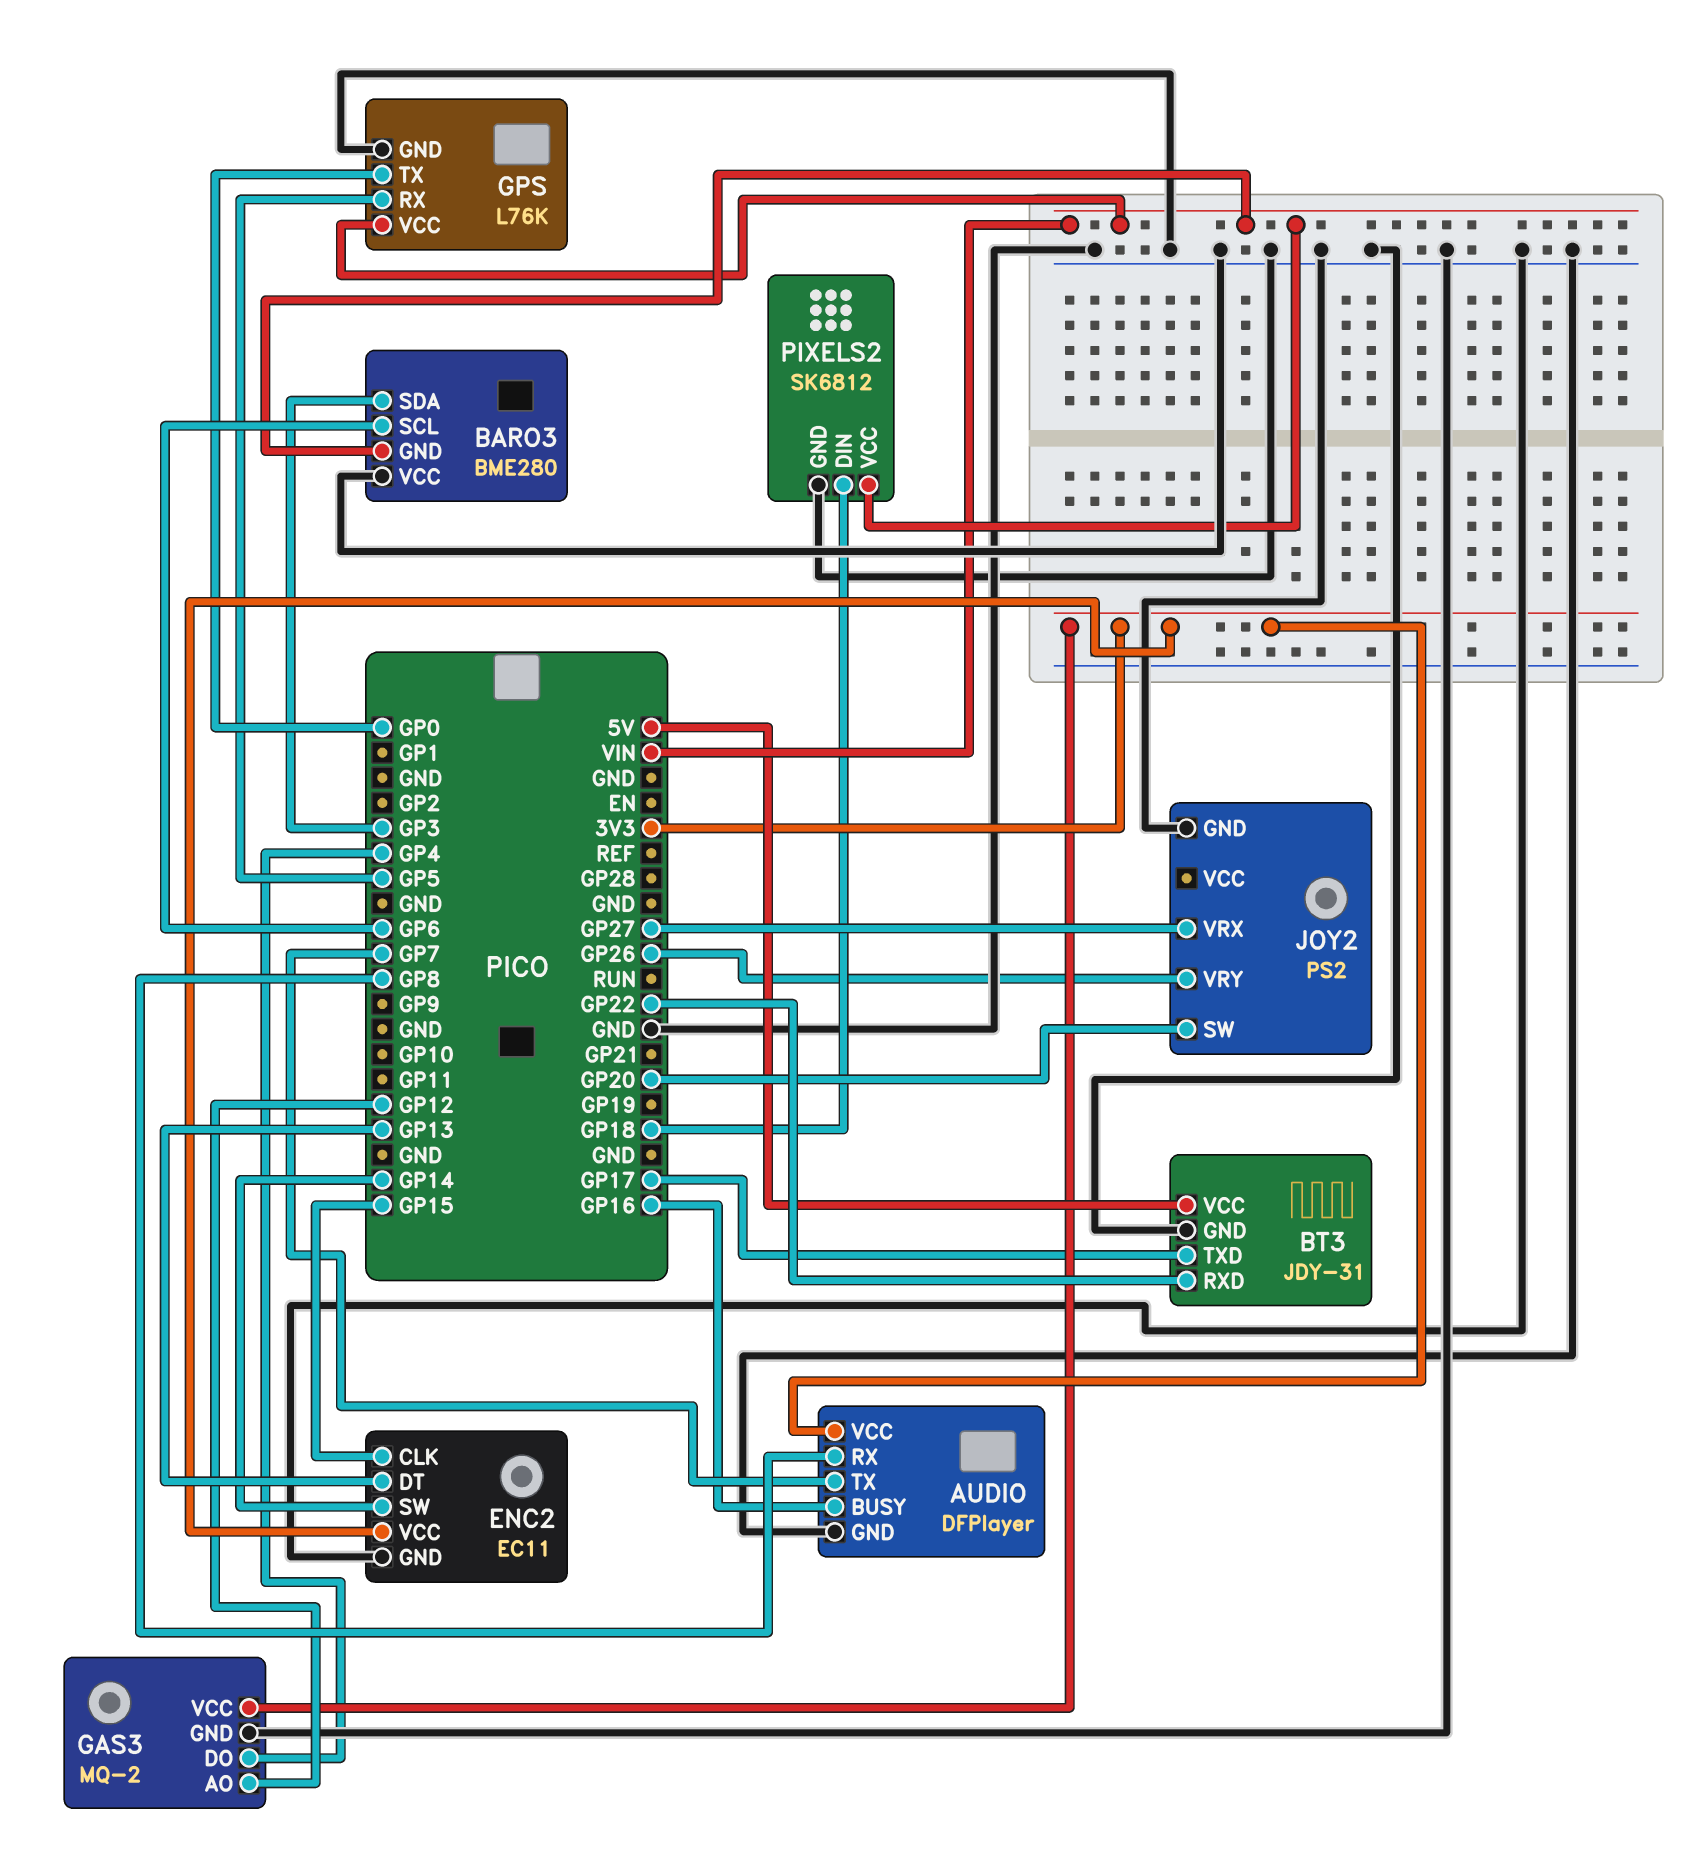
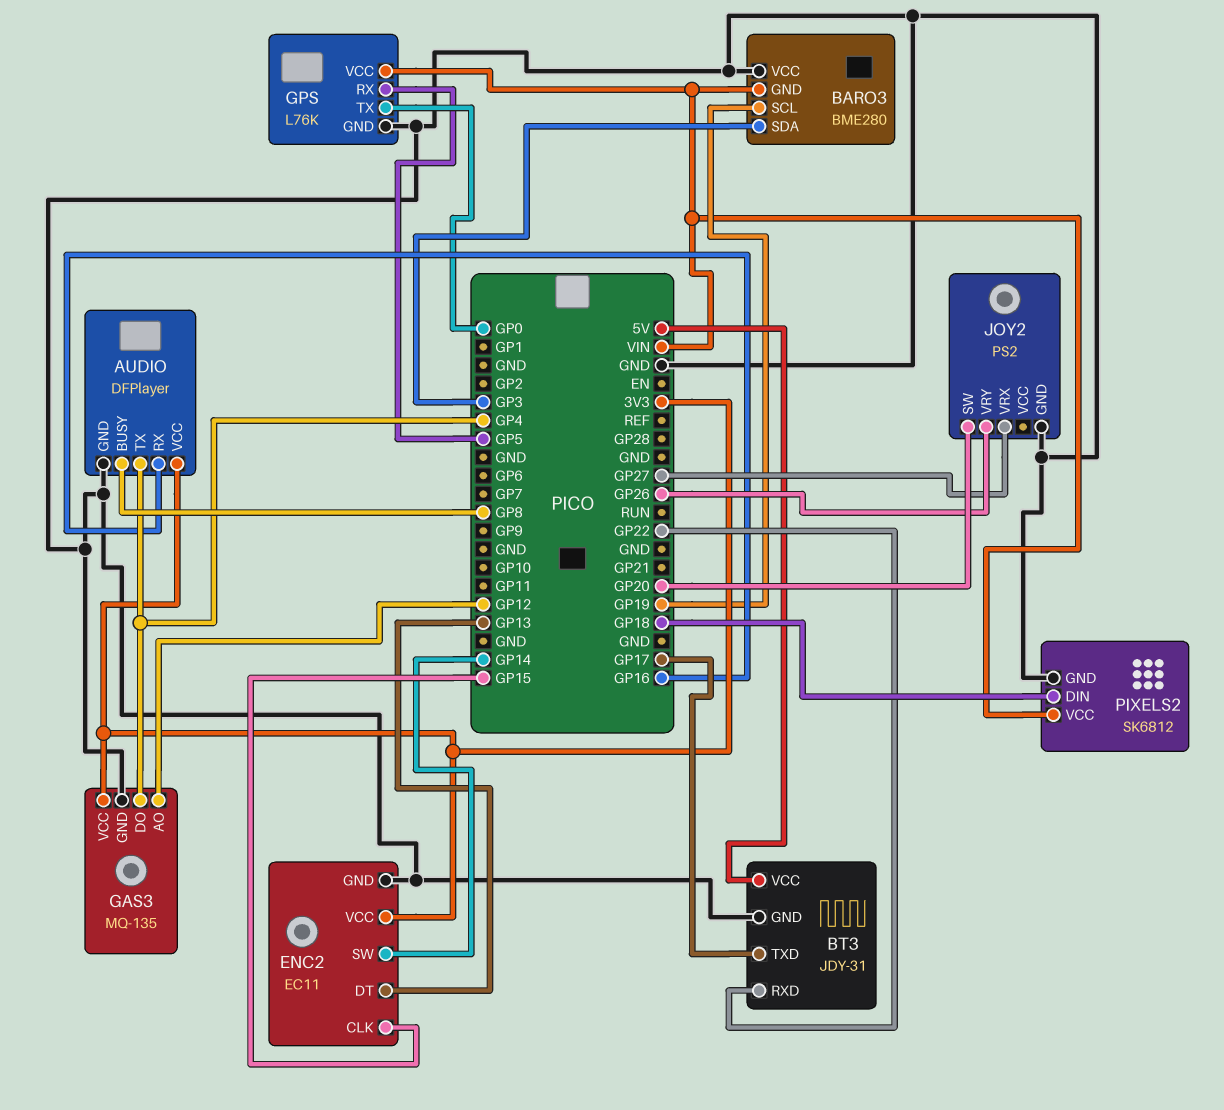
AUDIO pin BUSY: GP16 -> GP8
AUDIO pin RX: GP8 -> GP16
AUDIO pin TX: GP7 -> GP4
BARO3 pin SCL: GP6 -> GP19
GAS3: MQ-2 -> MQ-135

